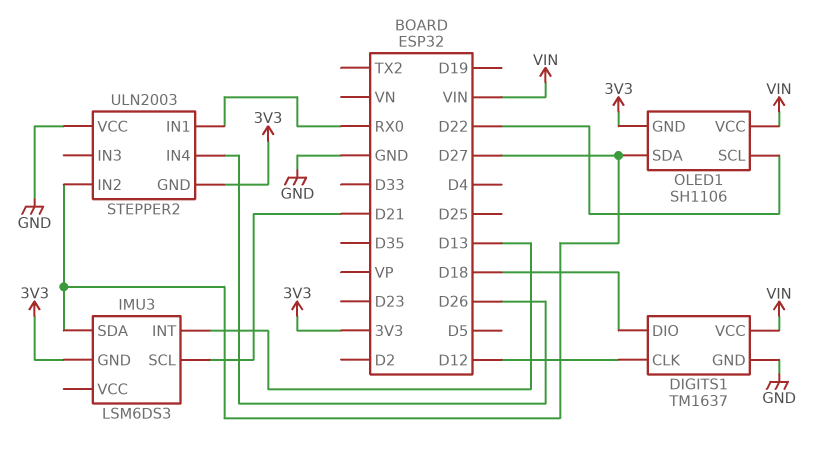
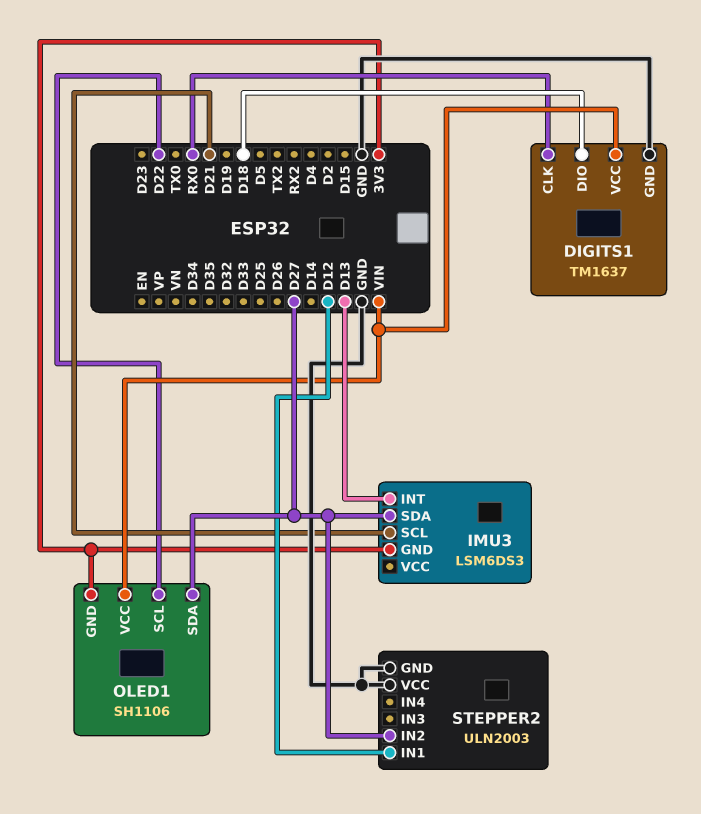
DIGITS1 pin CLK: D12 -> RX0
STEPPER2 pin GND: 3V3 -> GND
STEPPER2 pin IN1: RX0 -> D12
STEPPER2 pin IN4: D26 -> none

